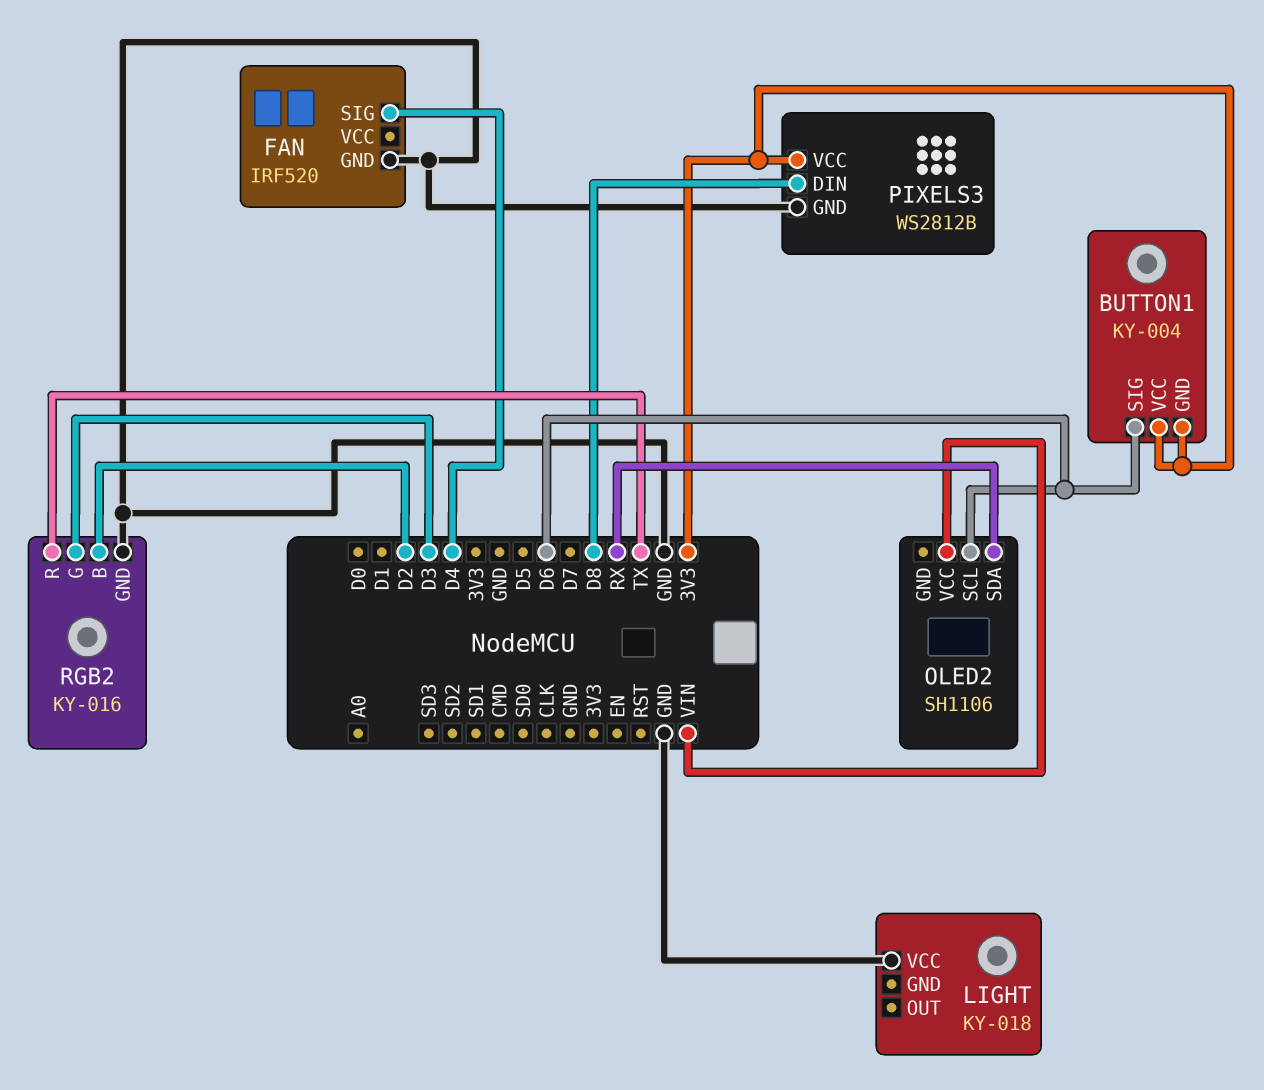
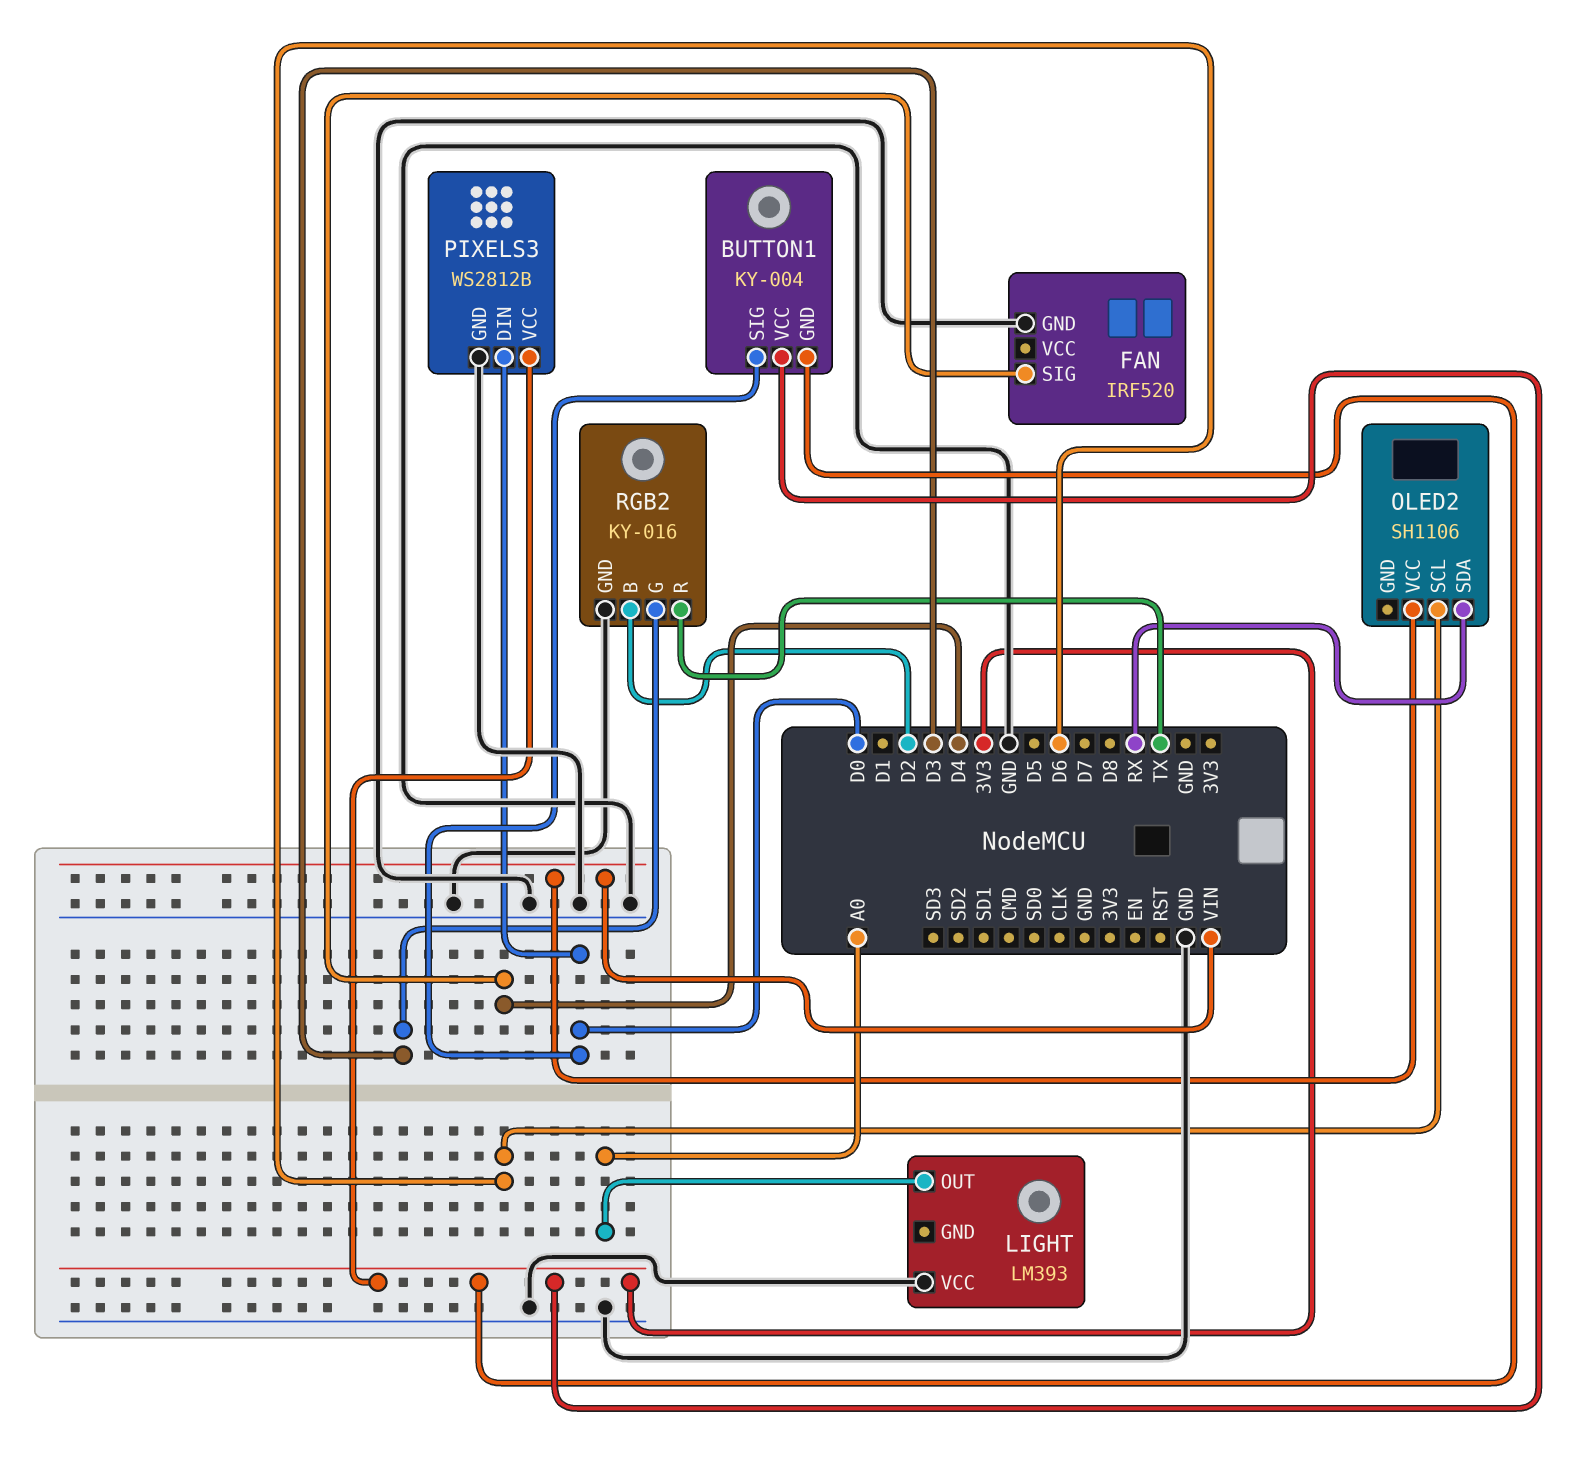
BUTTON1 pin SIG: D6 -> D0
LIGHT: KY-018 -> LM393
LIGHT pin OUT: none -> A0
PIXELS3 pin DIN: D8 -> D0

